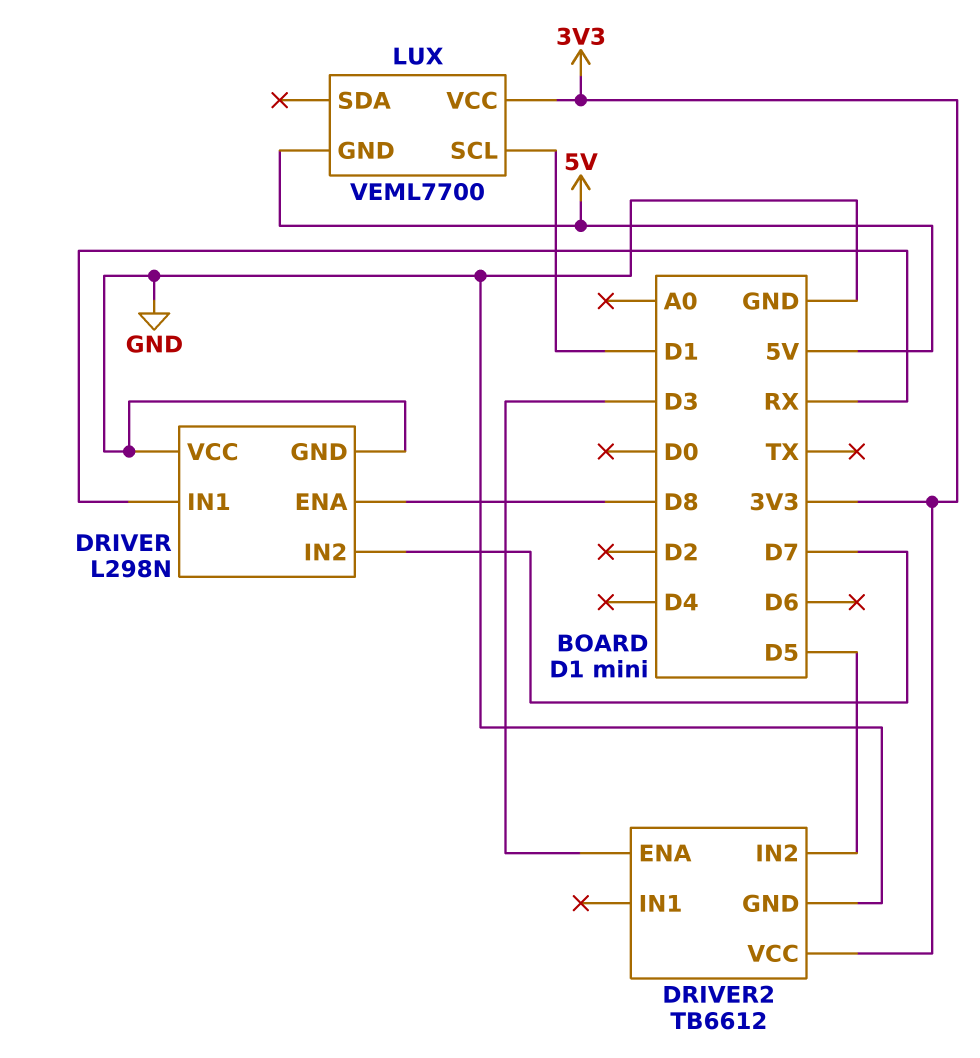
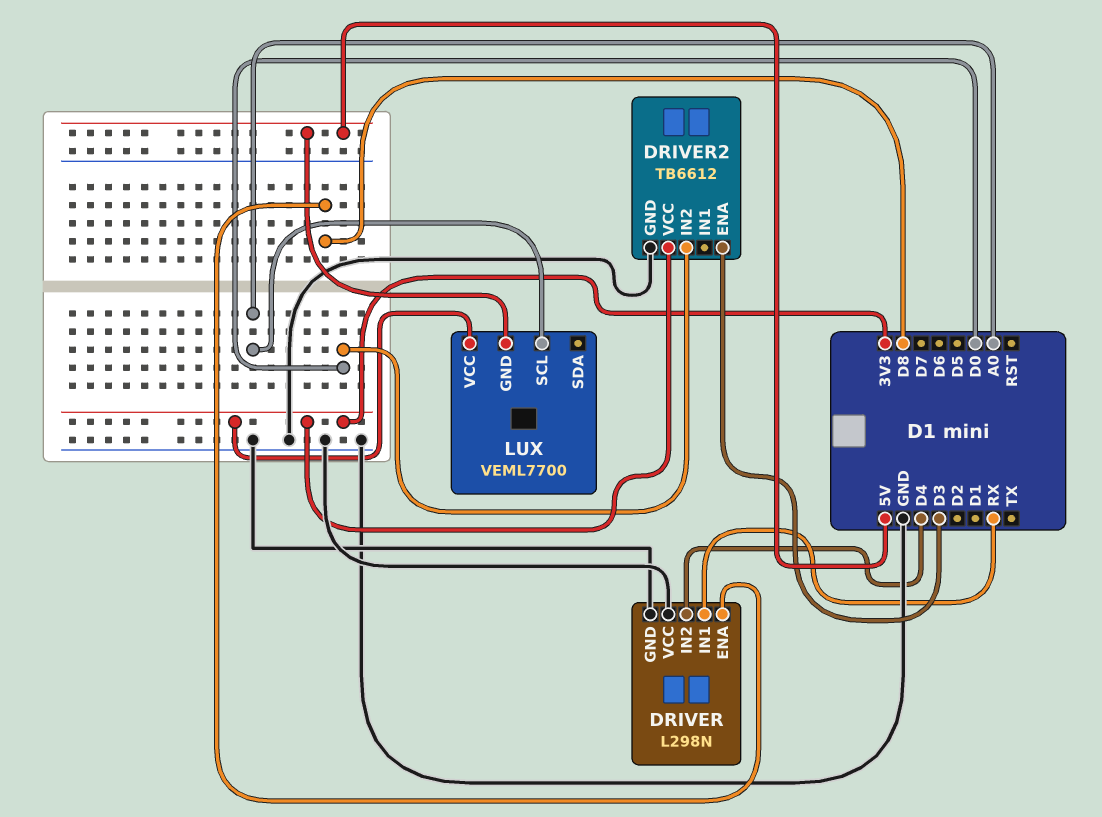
DRIVER pin IN2: D7 -> D4
DRIVER2 pin IN2: D5 -> D0
LUX pin SCL: D1 -> A0

